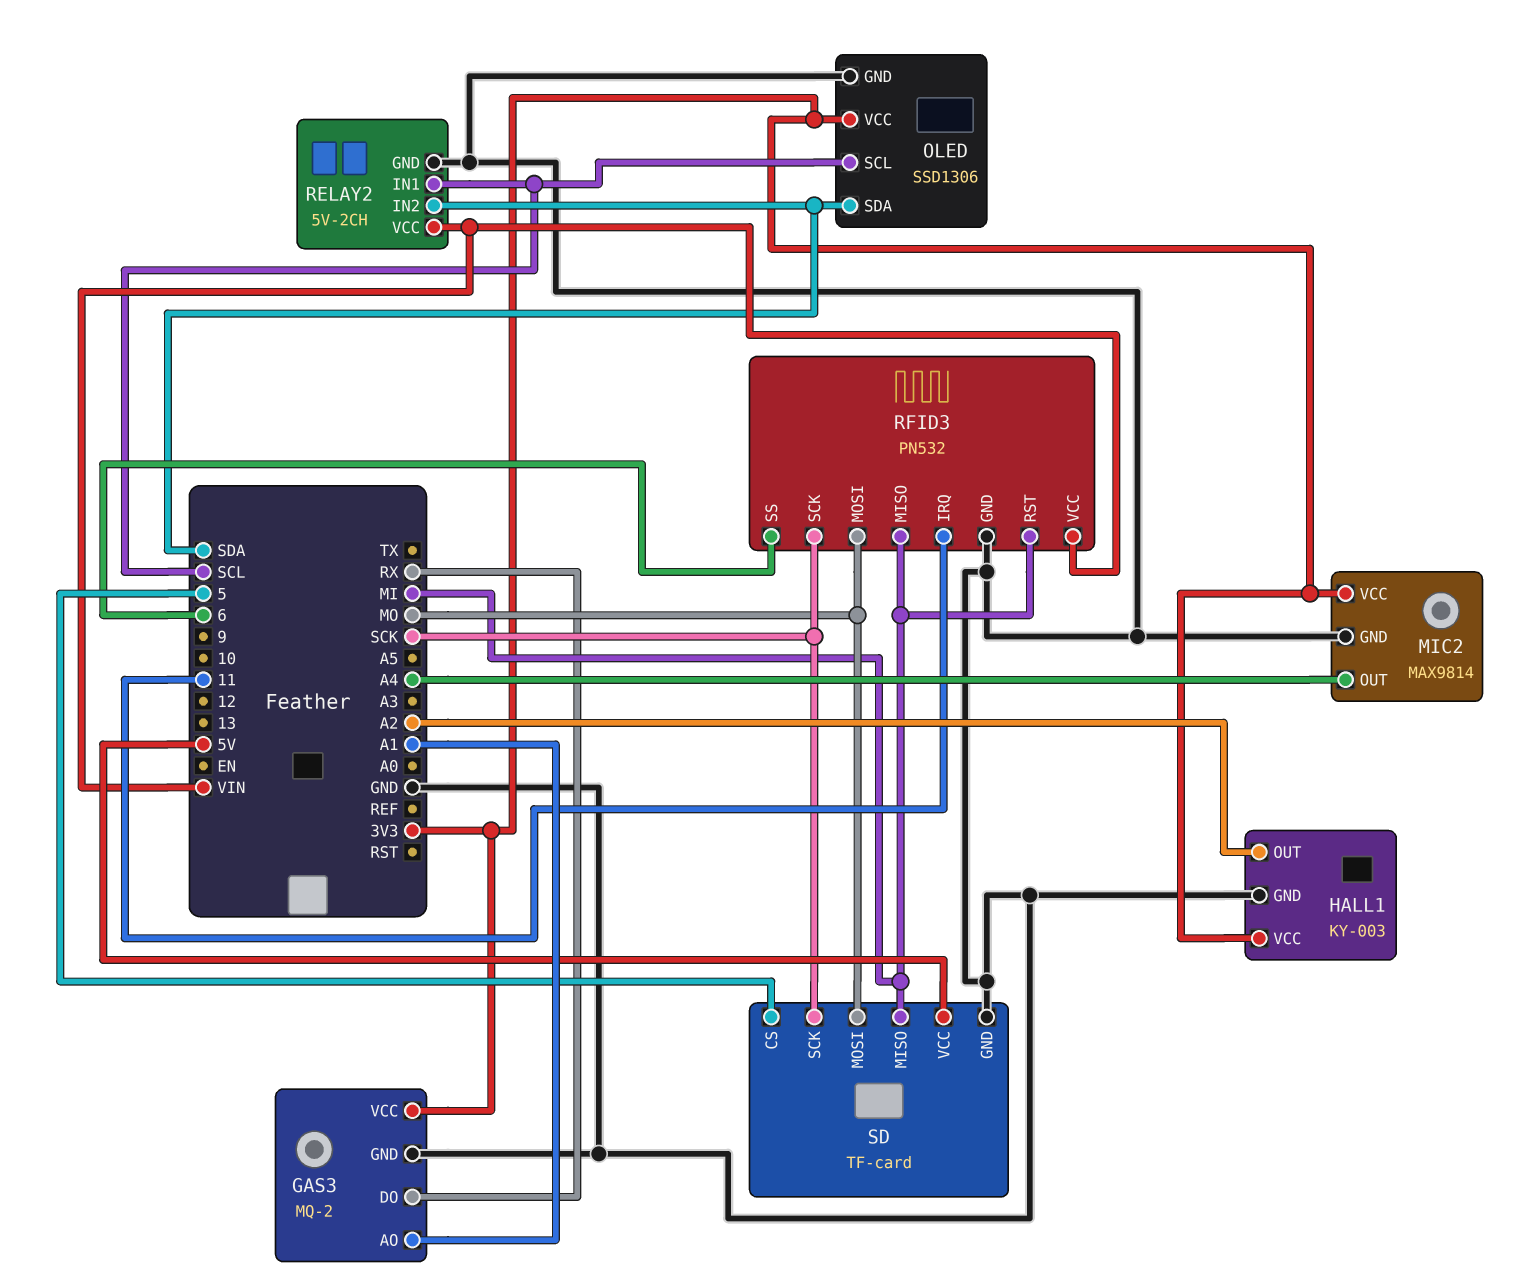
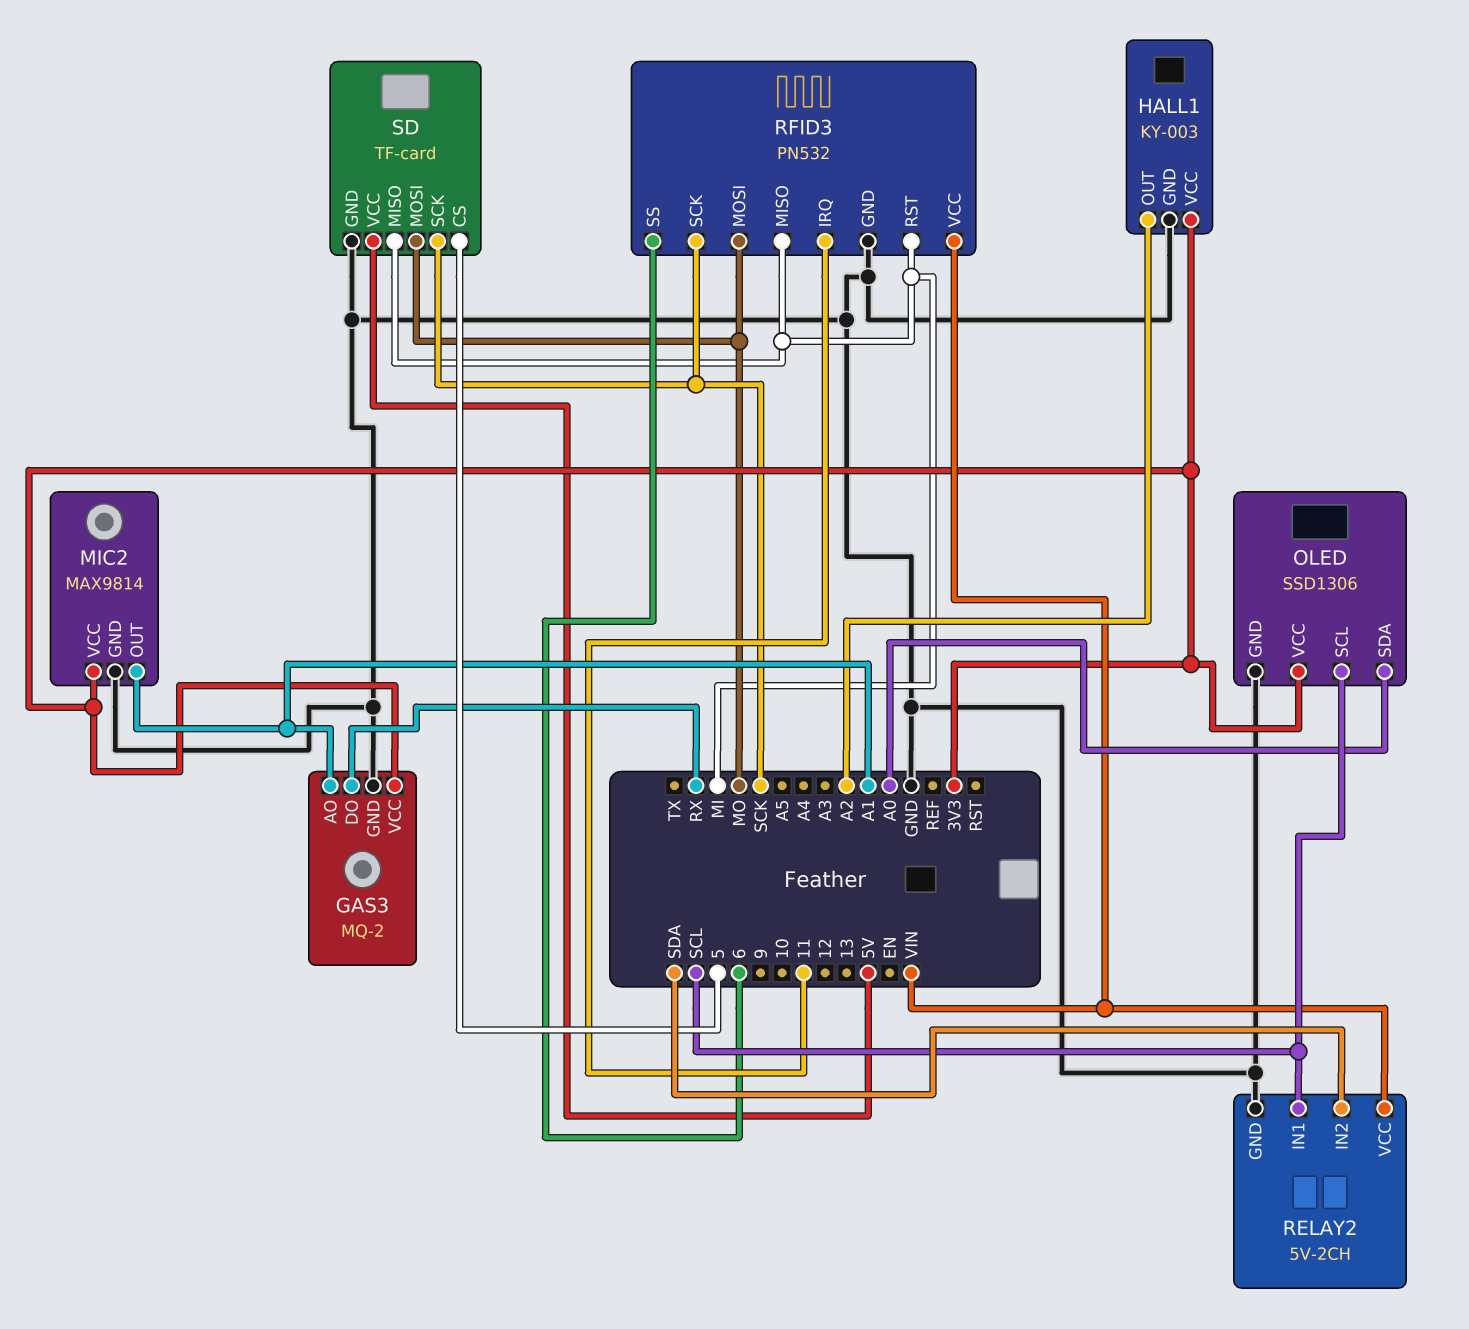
MIC2 pin OUT: A4 -> A1
OLED pin SDA: SDA -> A0

